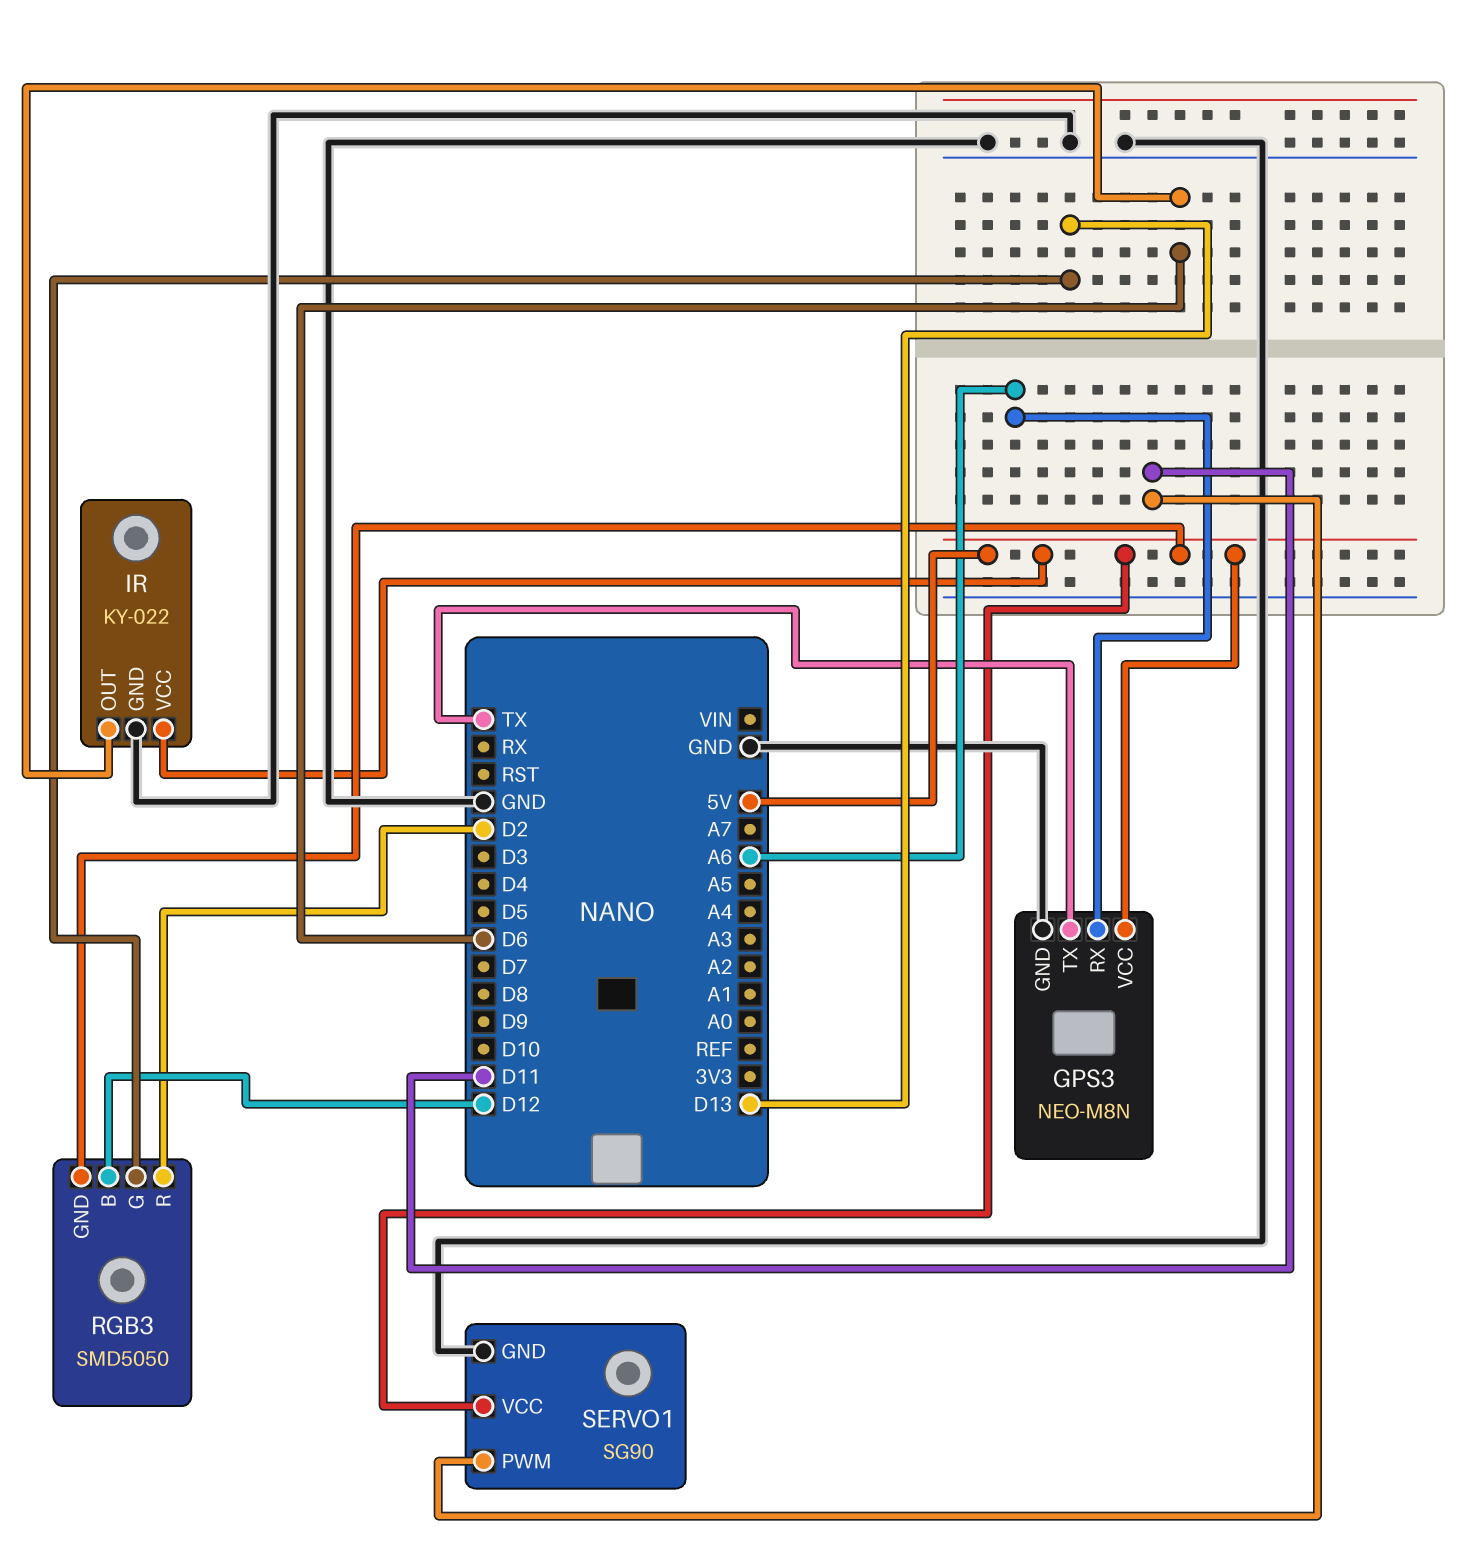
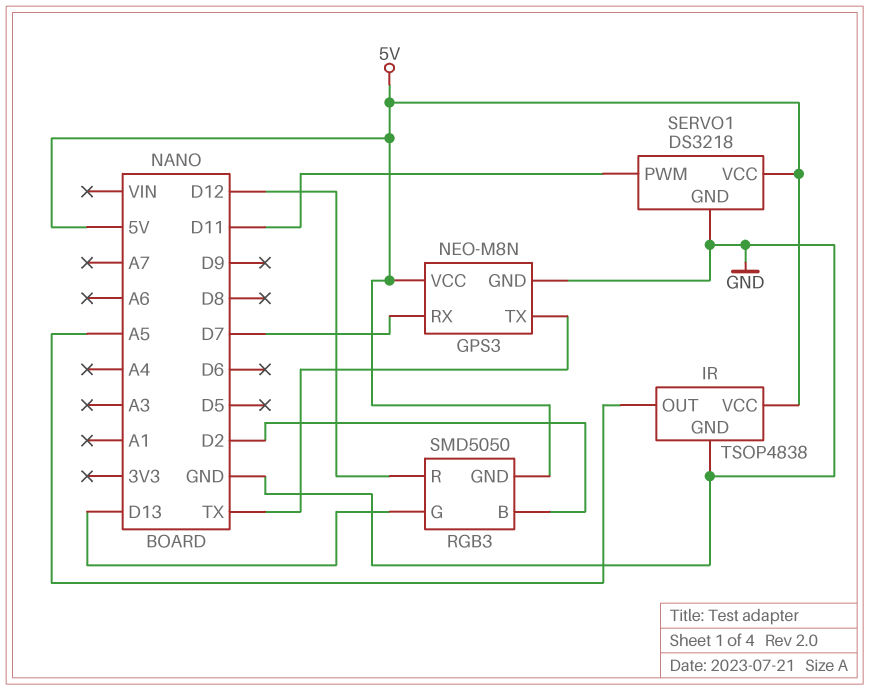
GPS3 pin RX: A6 -> D7
IR: KY-022 -> TSOP4838
IR pin OUT: D6 -> A5
RGB3 pin B: D12 -> D2
RGB3 pin R: D2 -> D12
SERVO1: SG90 -> DS3218

